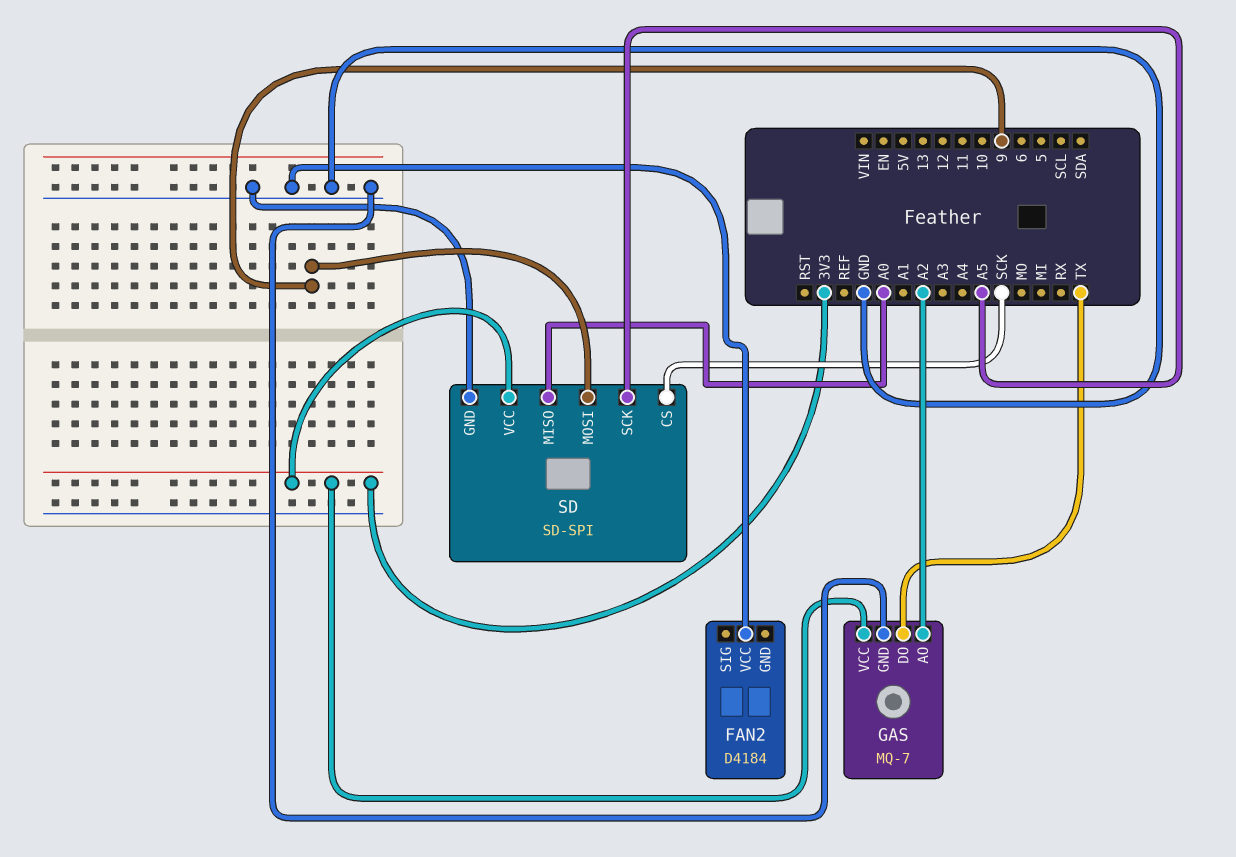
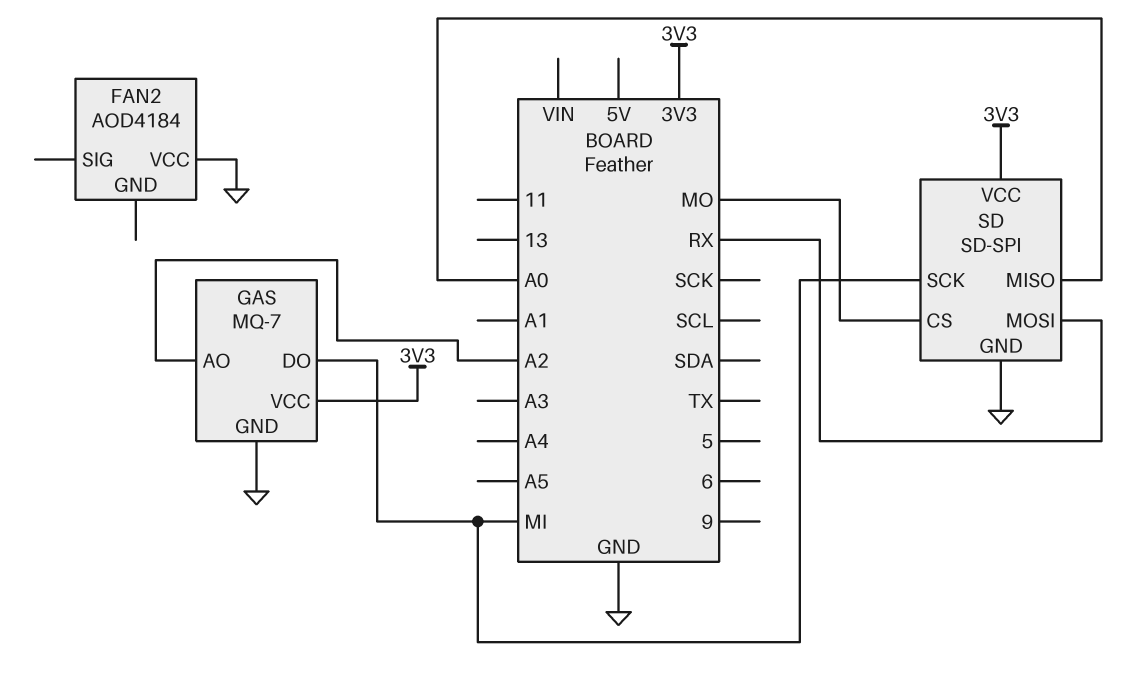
FAN2: D4184 -> AOD4184
GAS pin DO: TX -> MI
SD pin CS: SCK -> MO
SD pin MOSI: 9 -> RX
SD pin SCK: A5 -> MI

